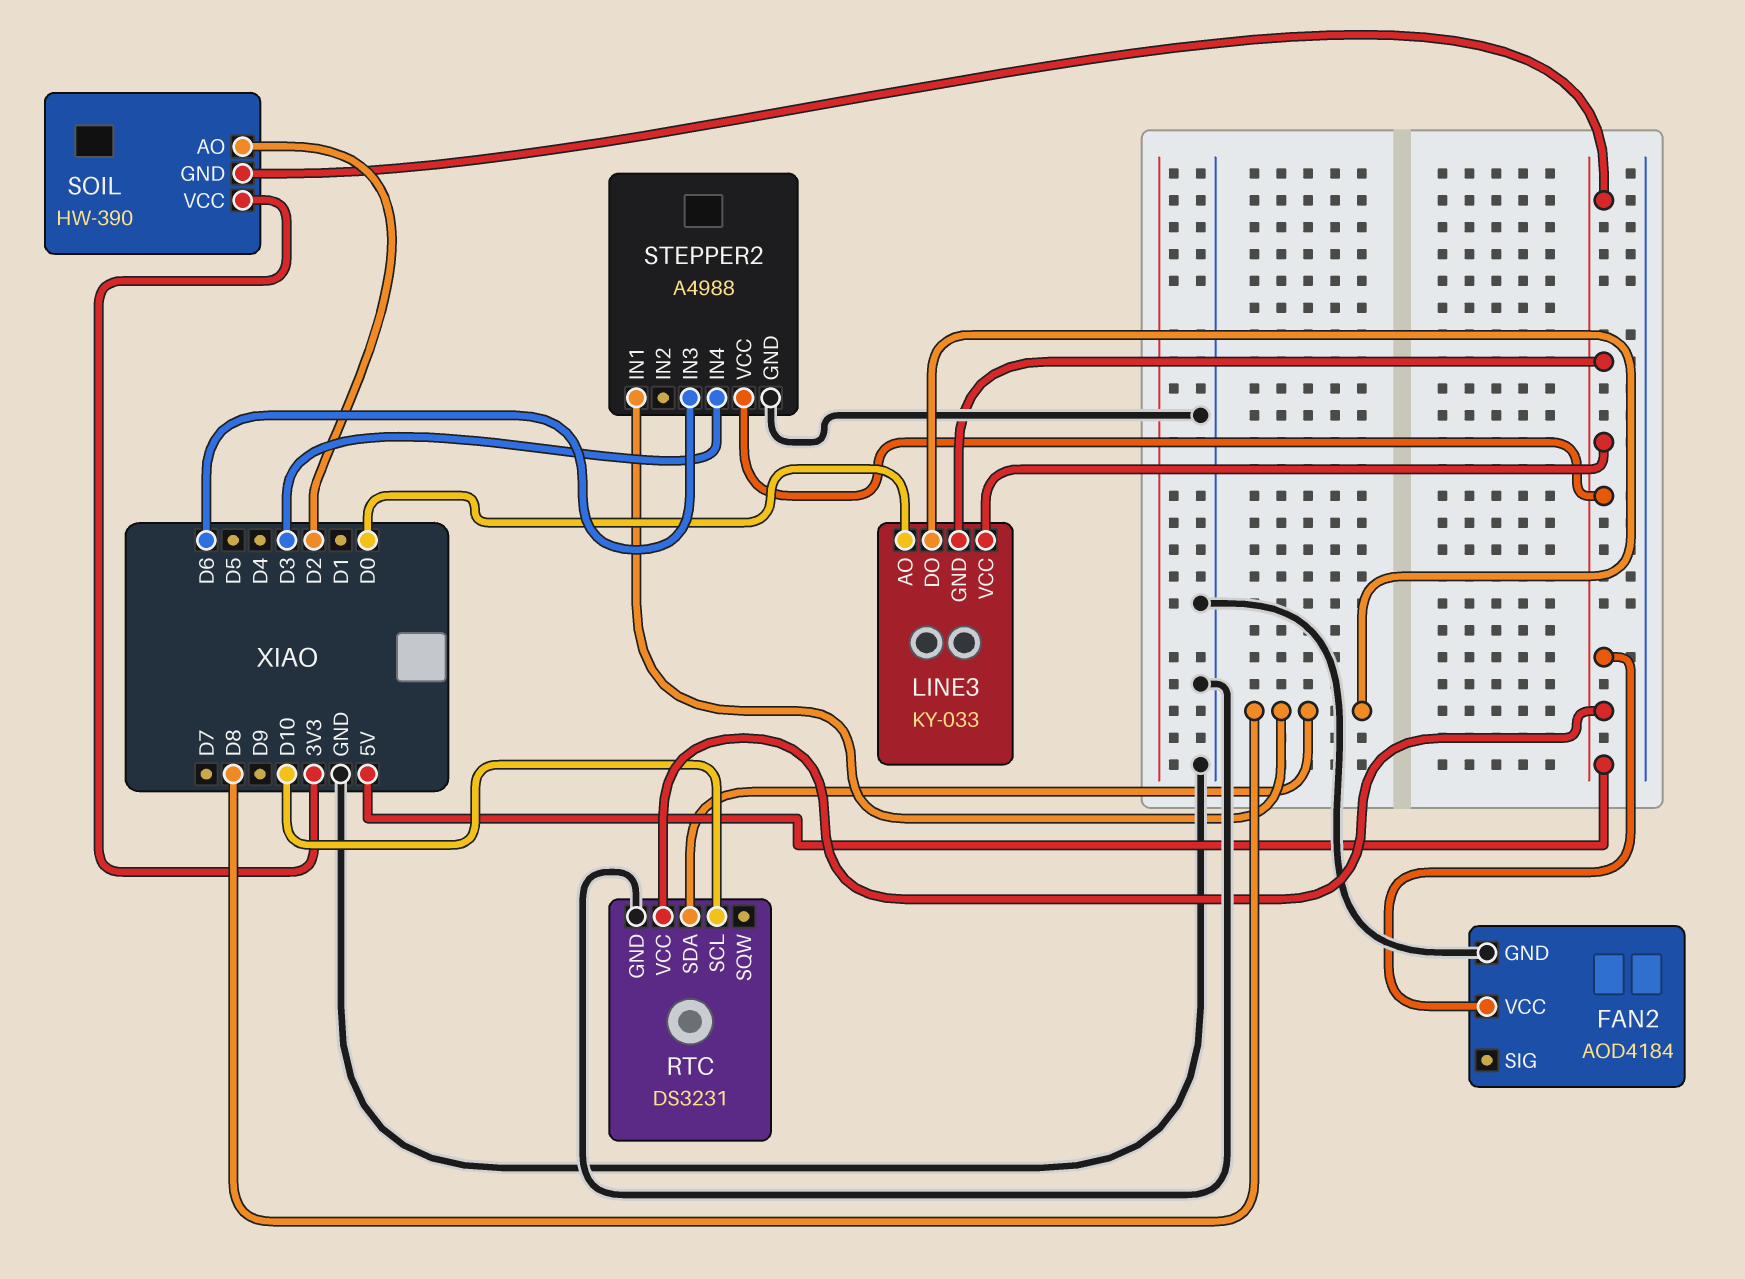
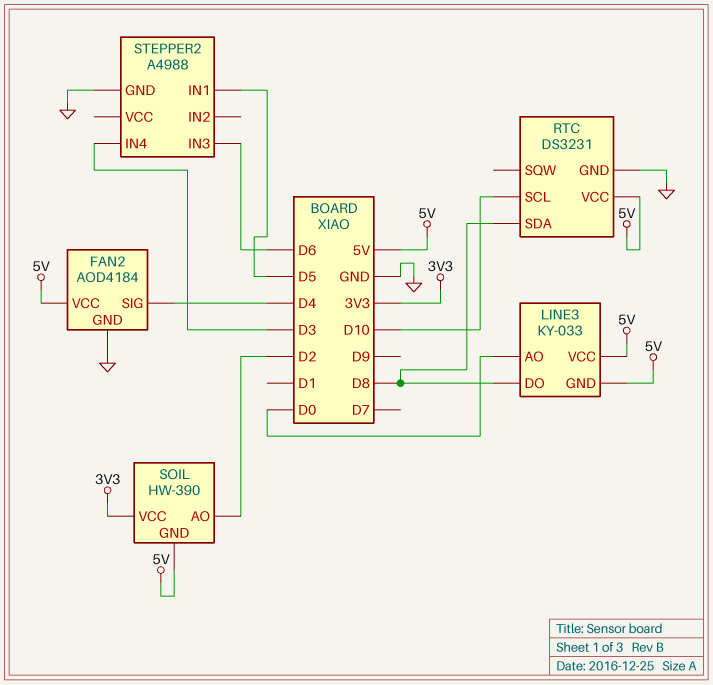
FAN2 pin SIG: none -> D4
STEPPER2 pin IN1: D8 -> D5
STEPPER2 pin VCC: 5V -> none

